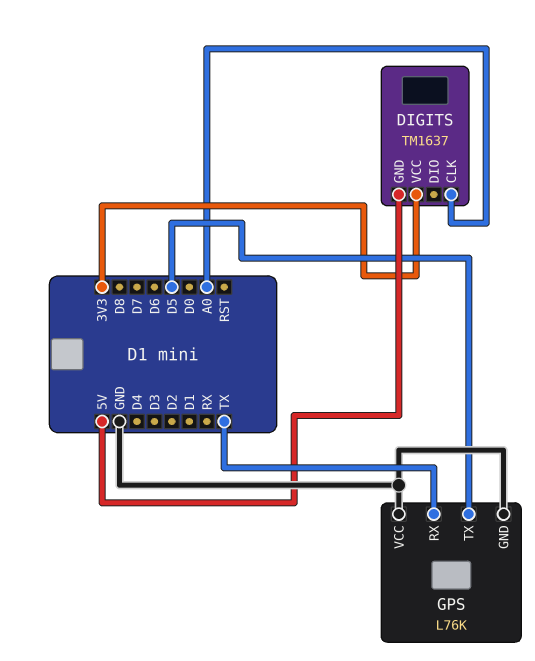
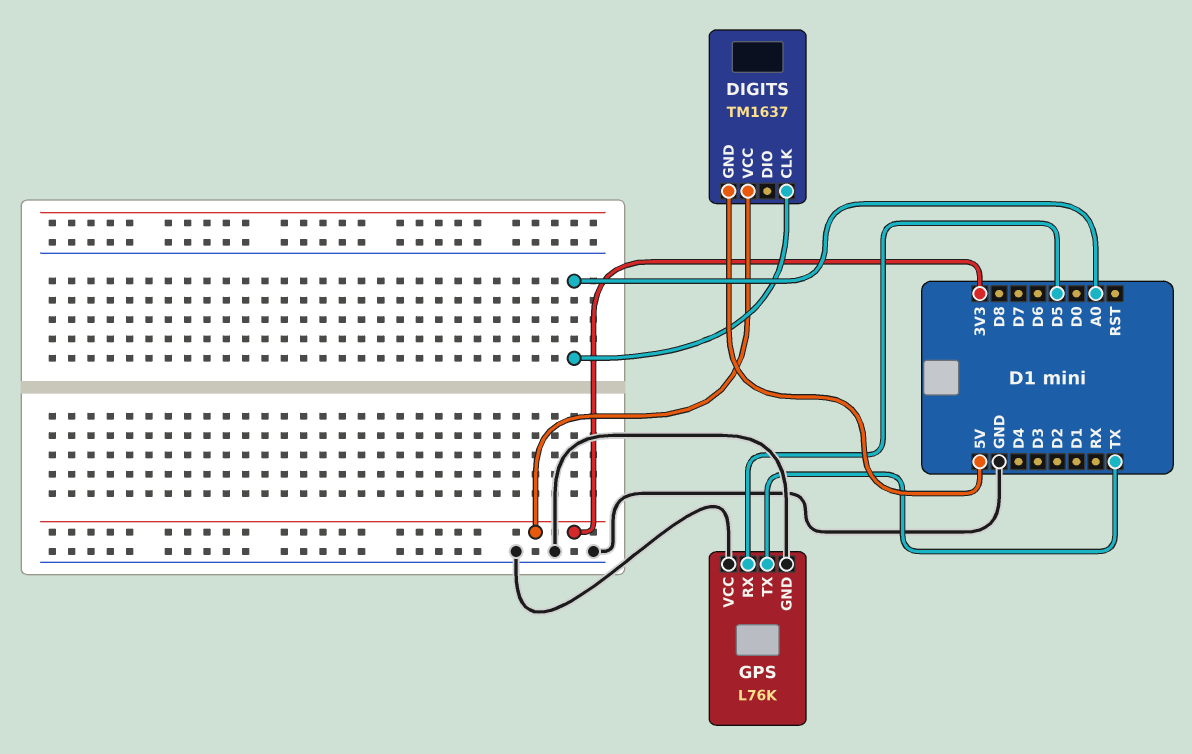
GPS pin RX: TX -> D5
GPS pin TX: D5 -> TX

